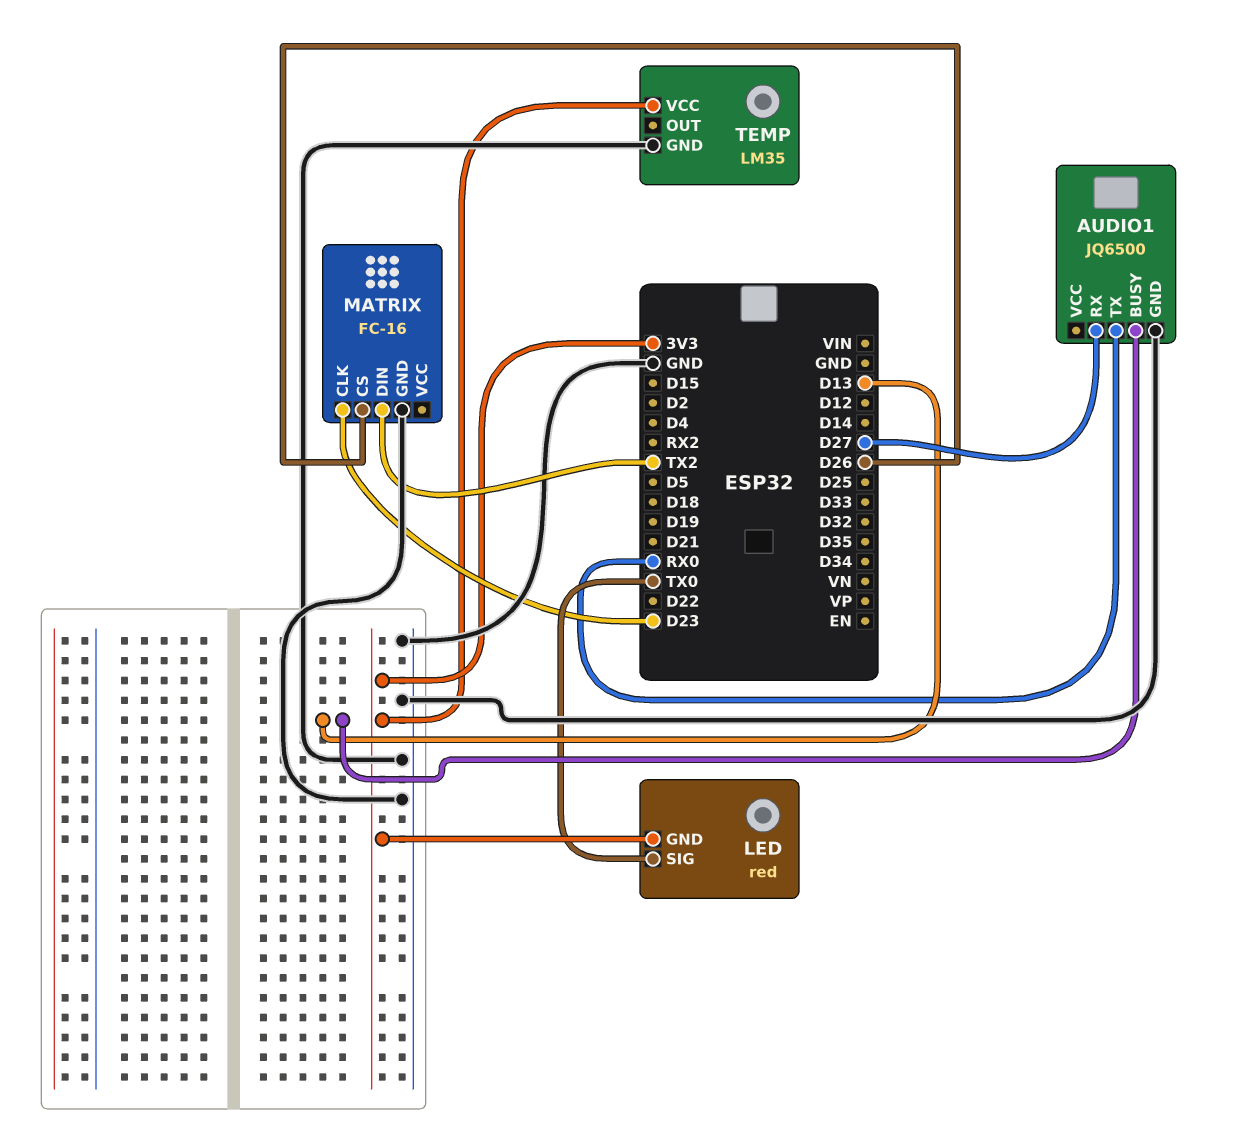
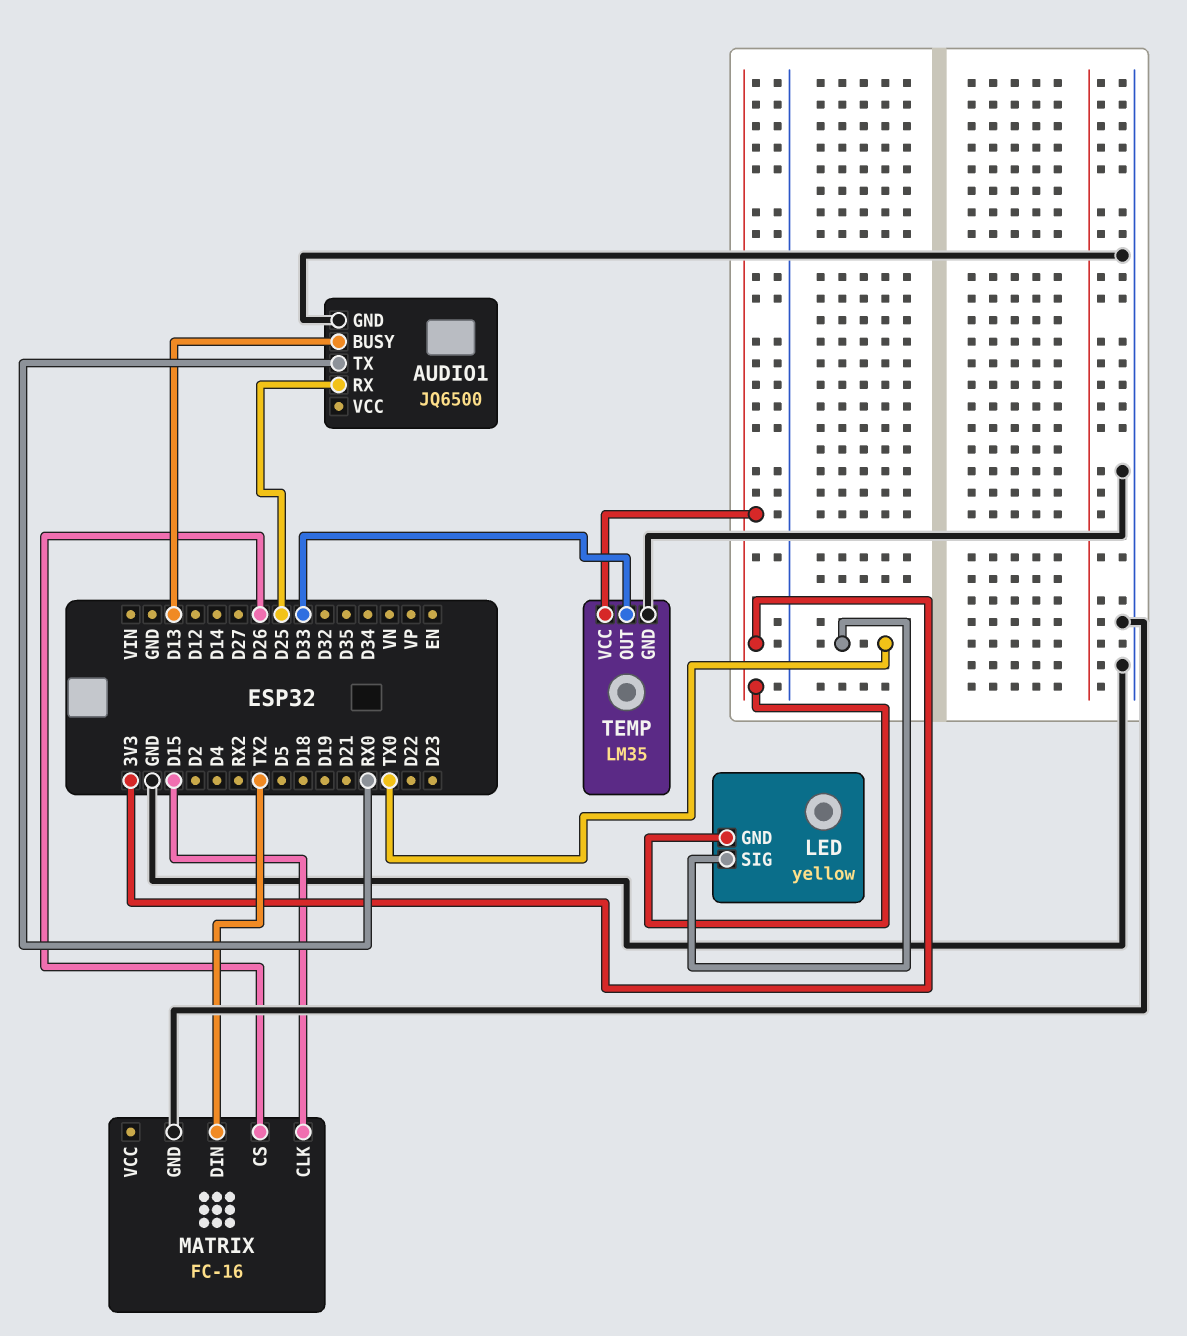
AUDIO1 pin RX: D27 -> D25
LED: red -> yellow
MATRIX pin CLK: D23 -> D15
TEMP pin OUT: none -> D33

